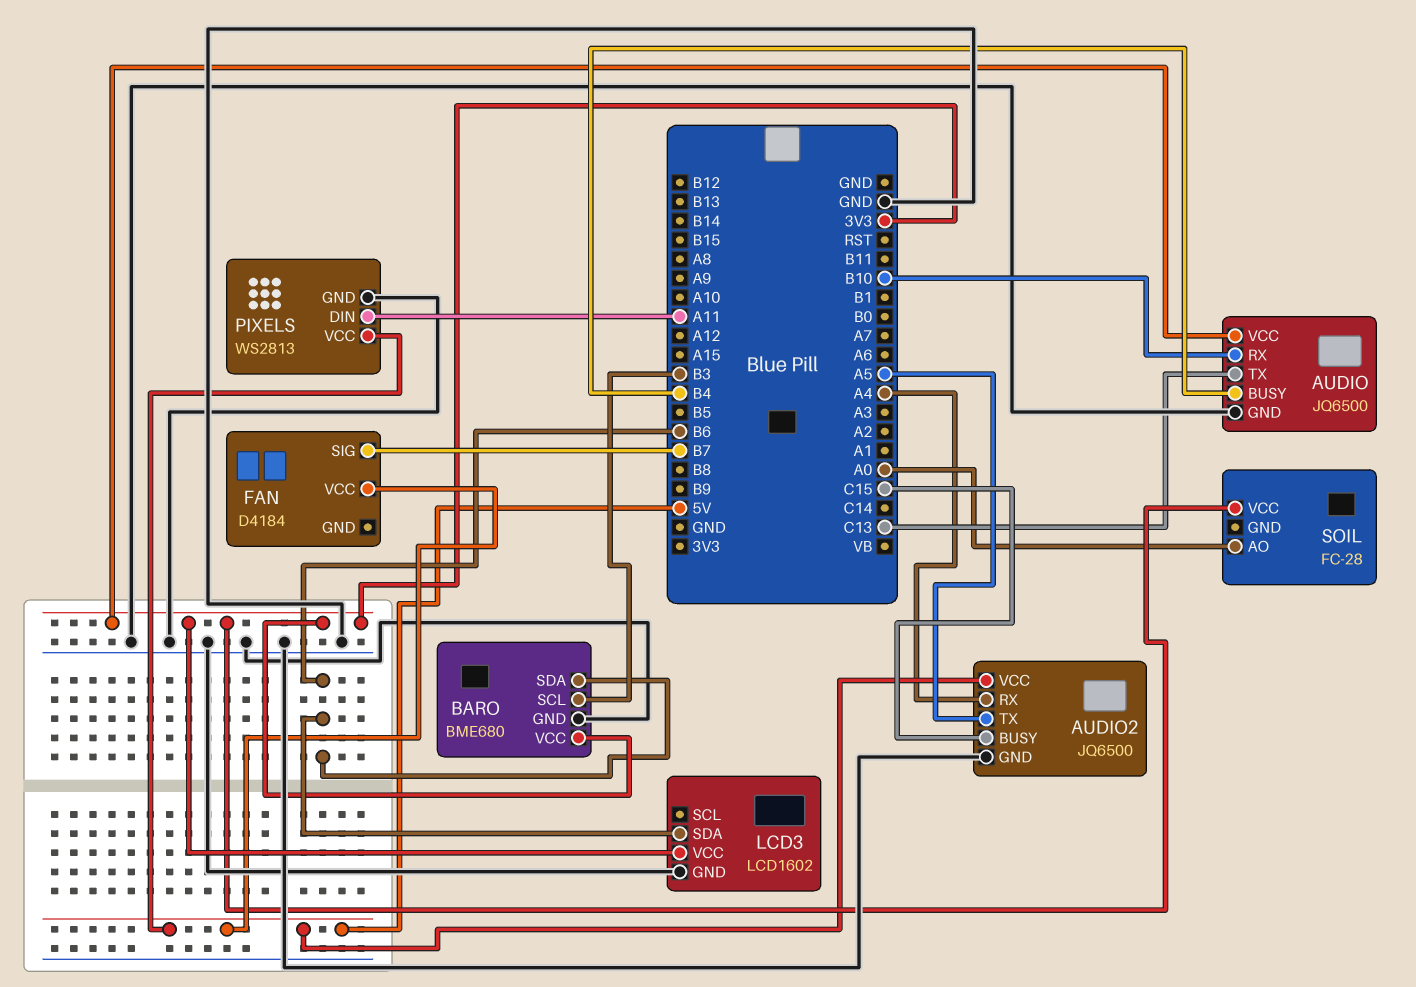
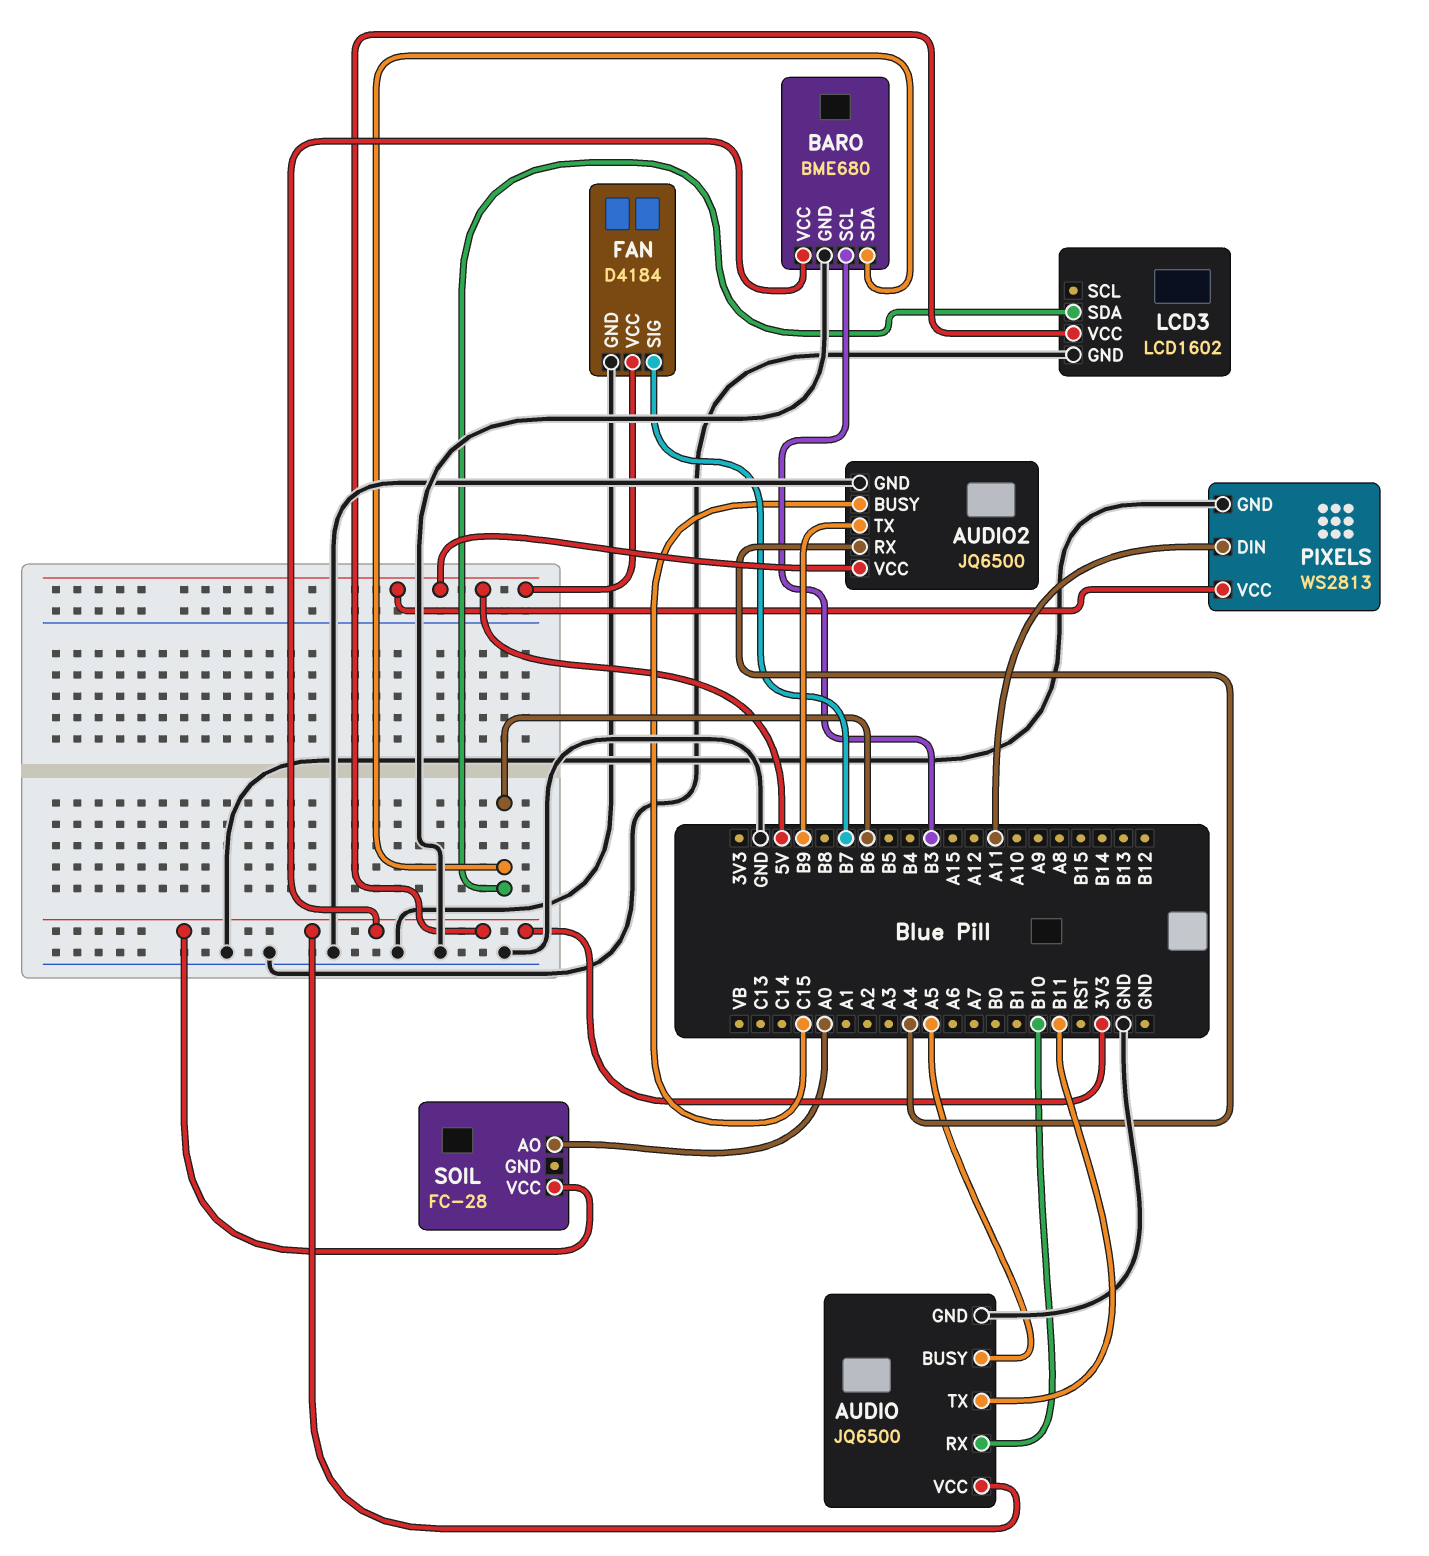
AUDIO pin BUSY: B4 -> A5
AUDIO pin TX: C13 -> B11
AUDIO2 pin TX: A5 -> B9
FAN pin GND: none -> GND

